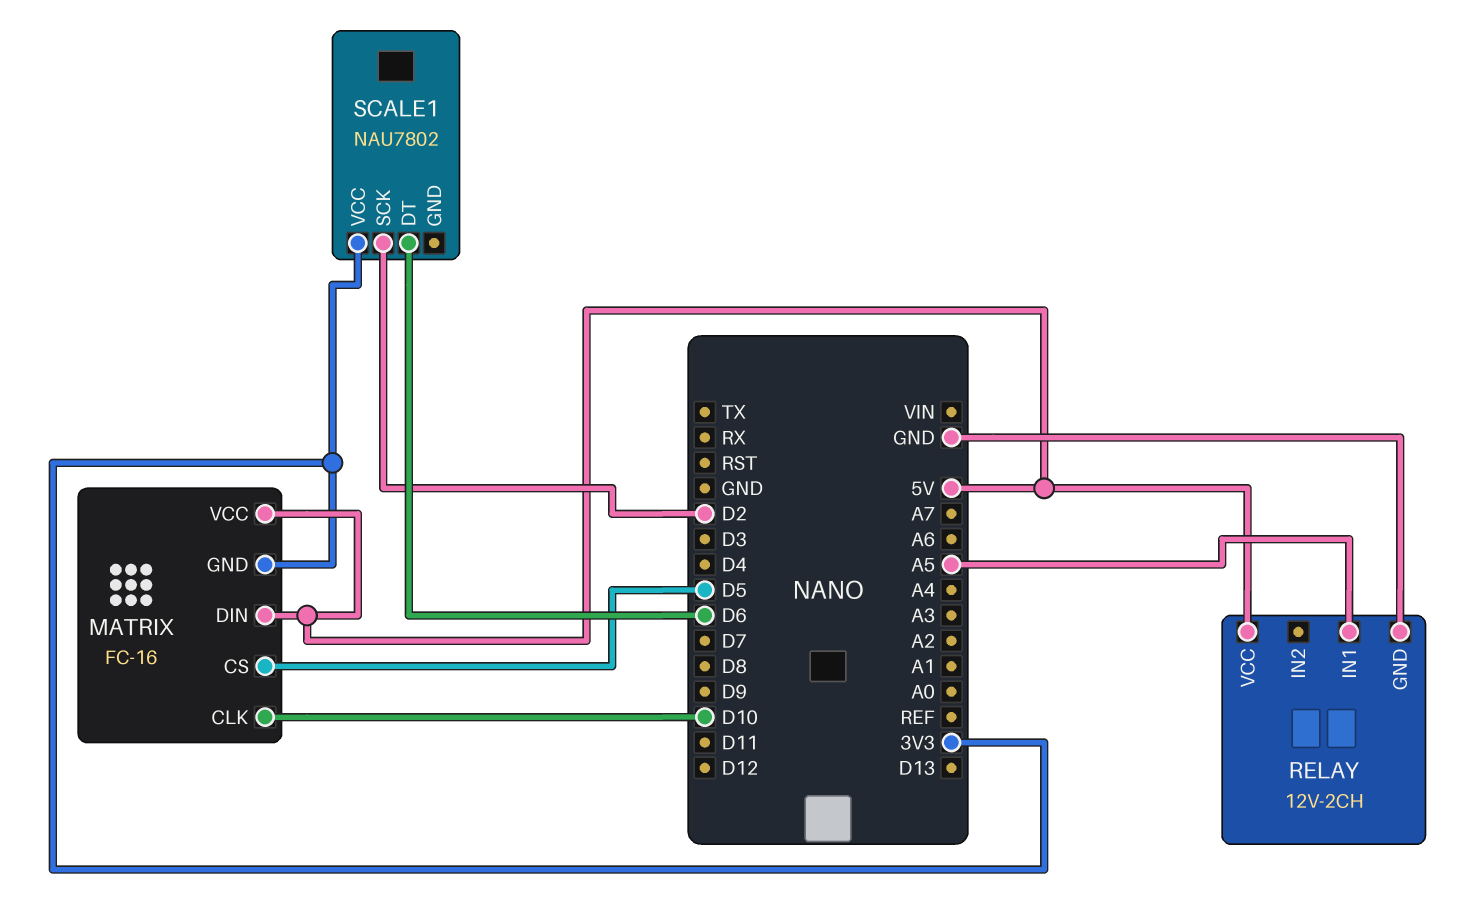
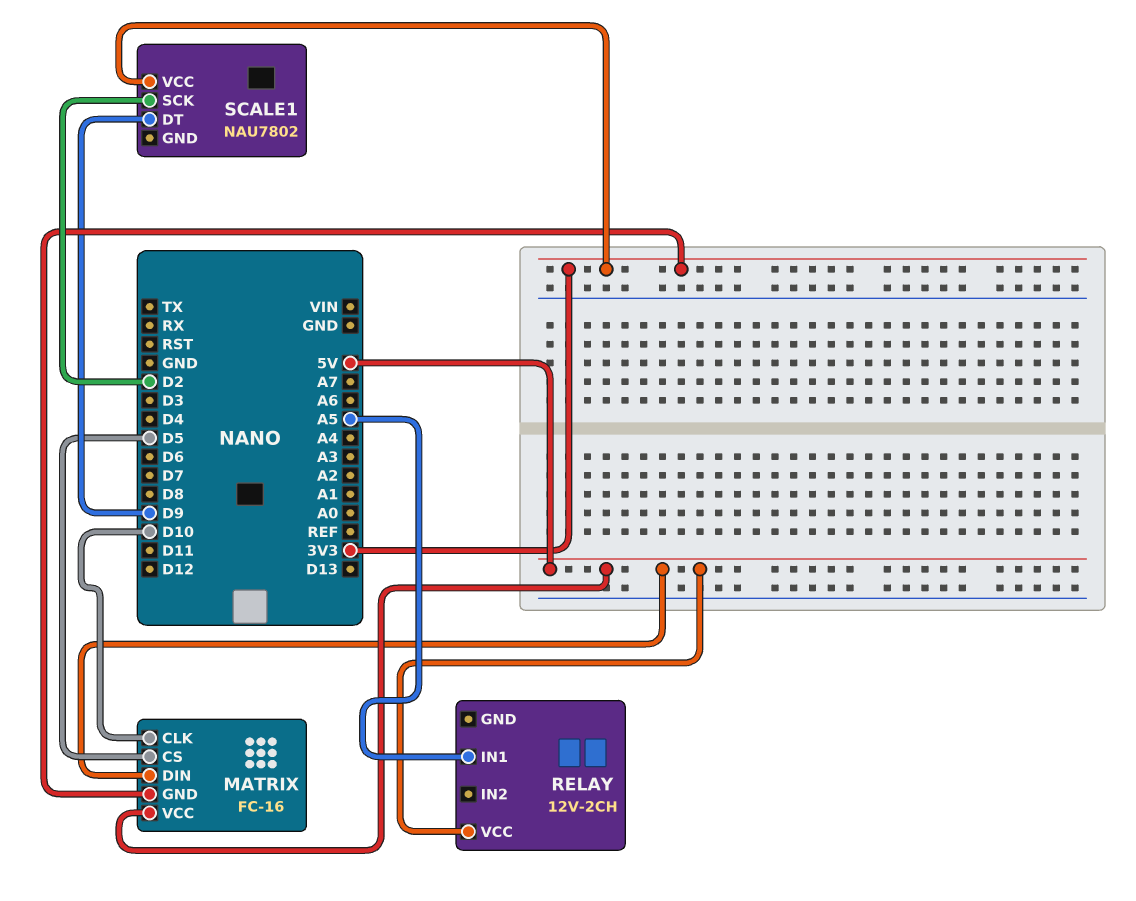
RELAY pin GND: GND -> none
SCALE1 pin DT: D6 -> D9

